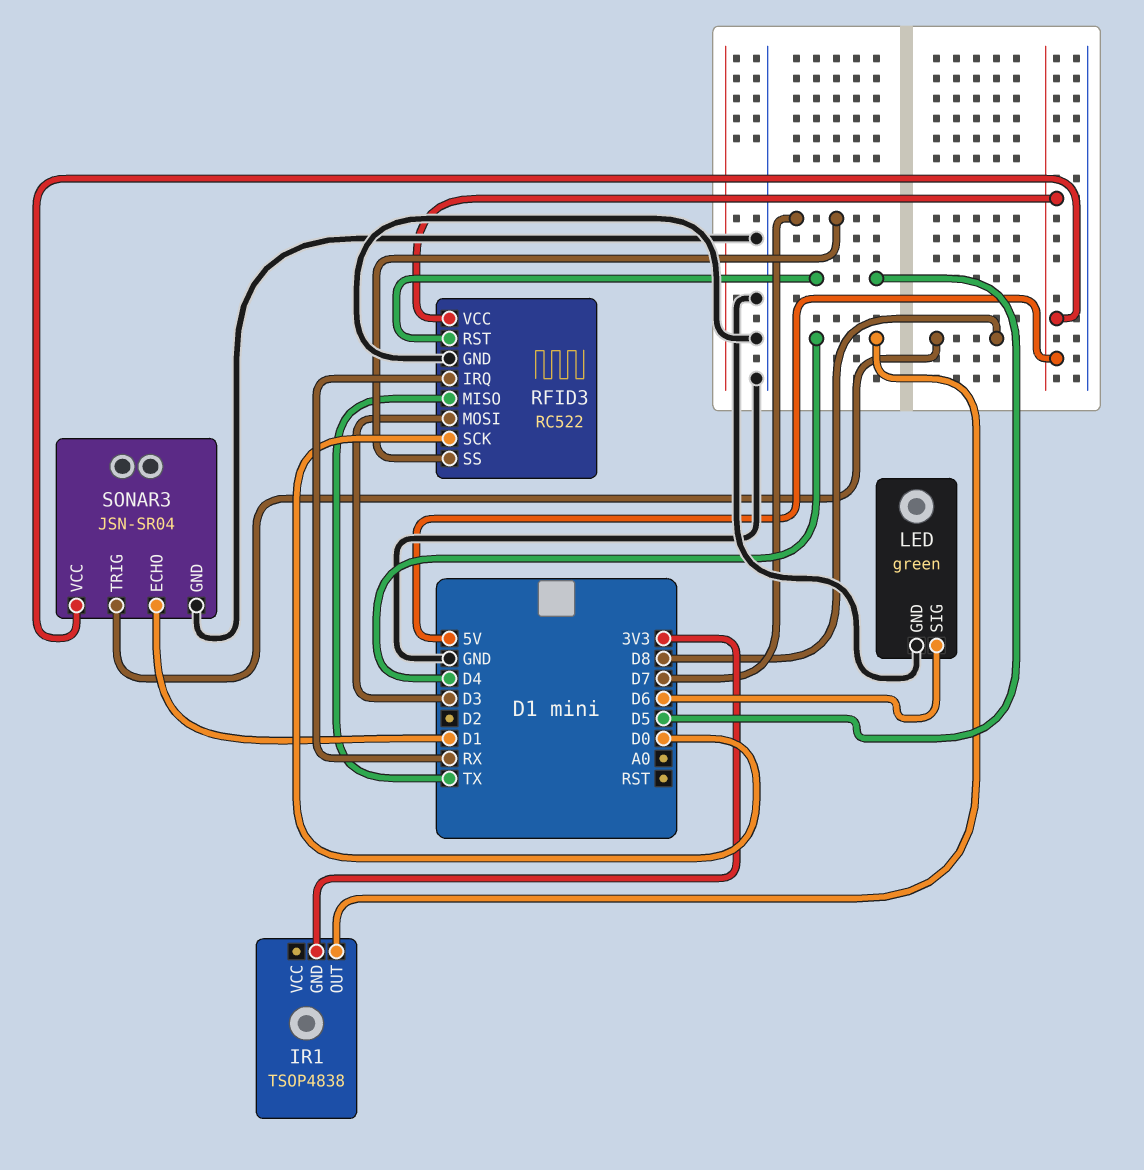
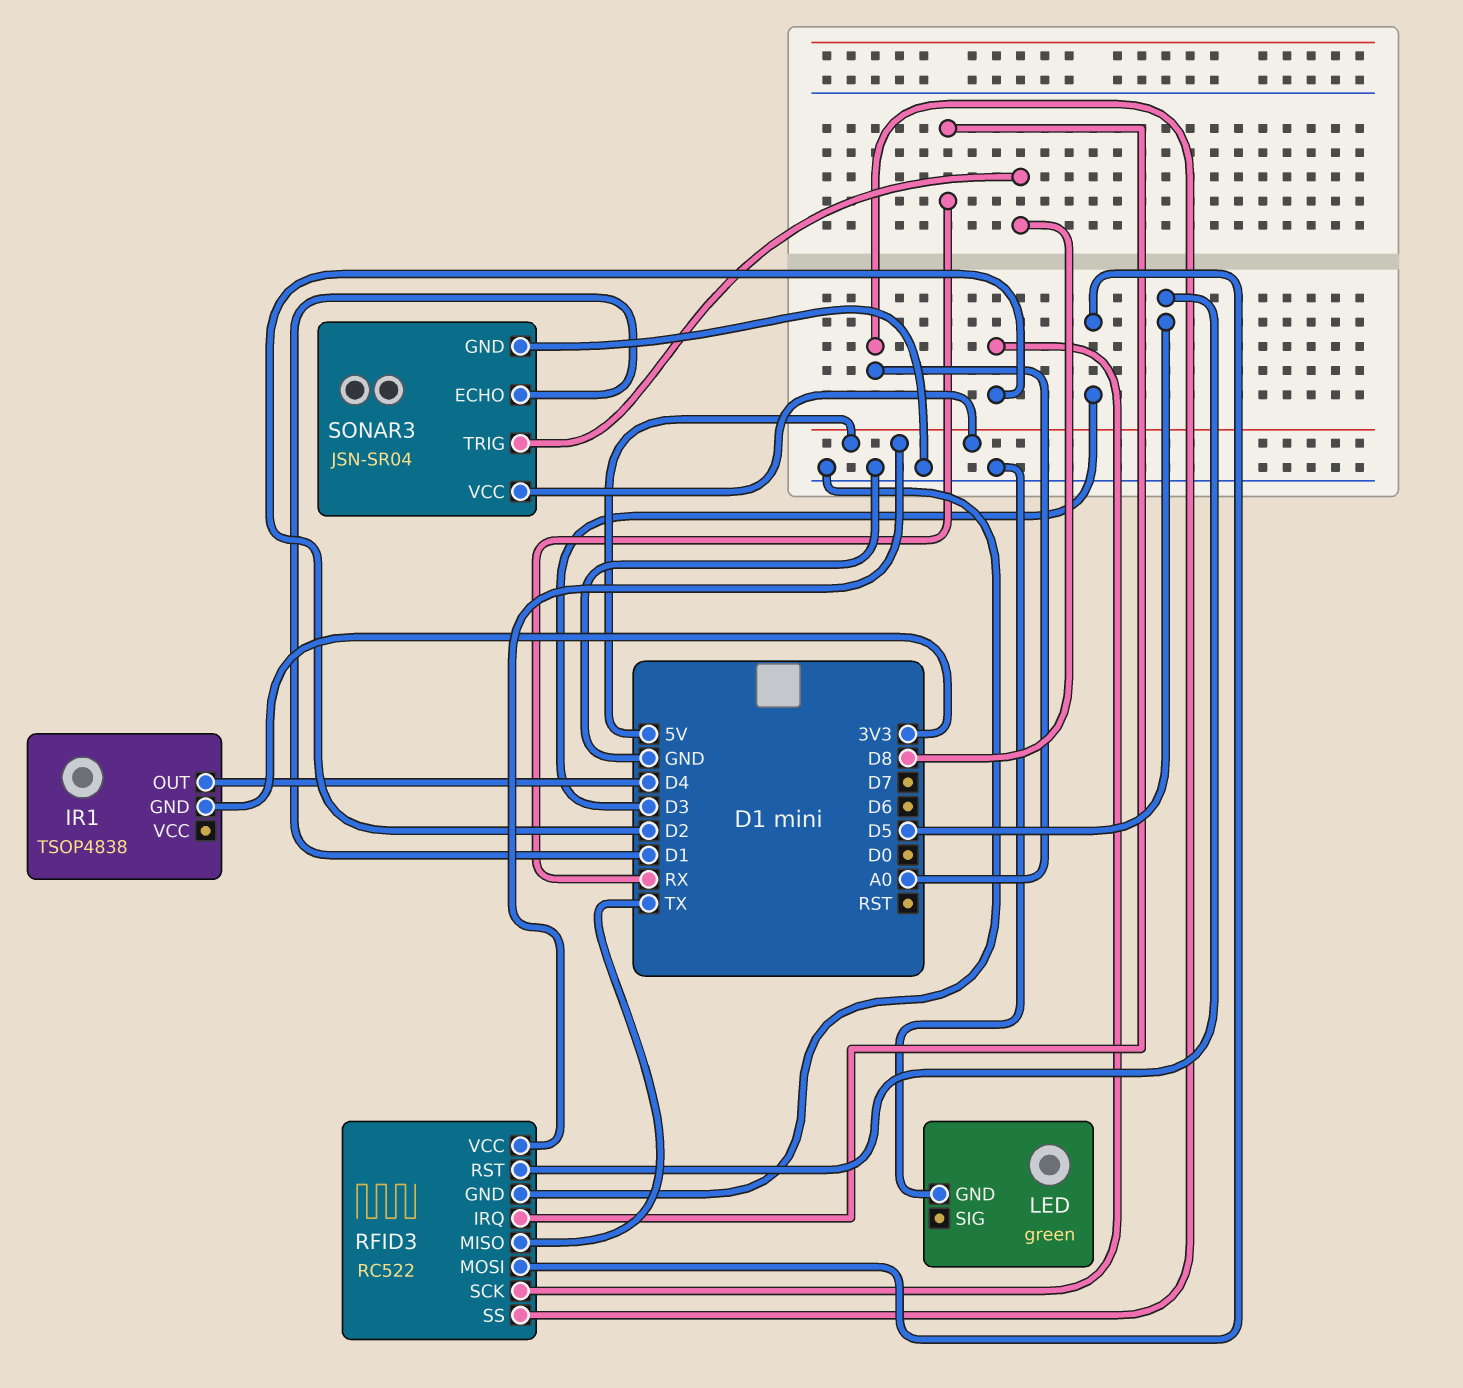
LED pin SIG: D6 -> none
RFID3 pin SCK: D0 -> D2
RFID3 pin SS: D7 -> A0

